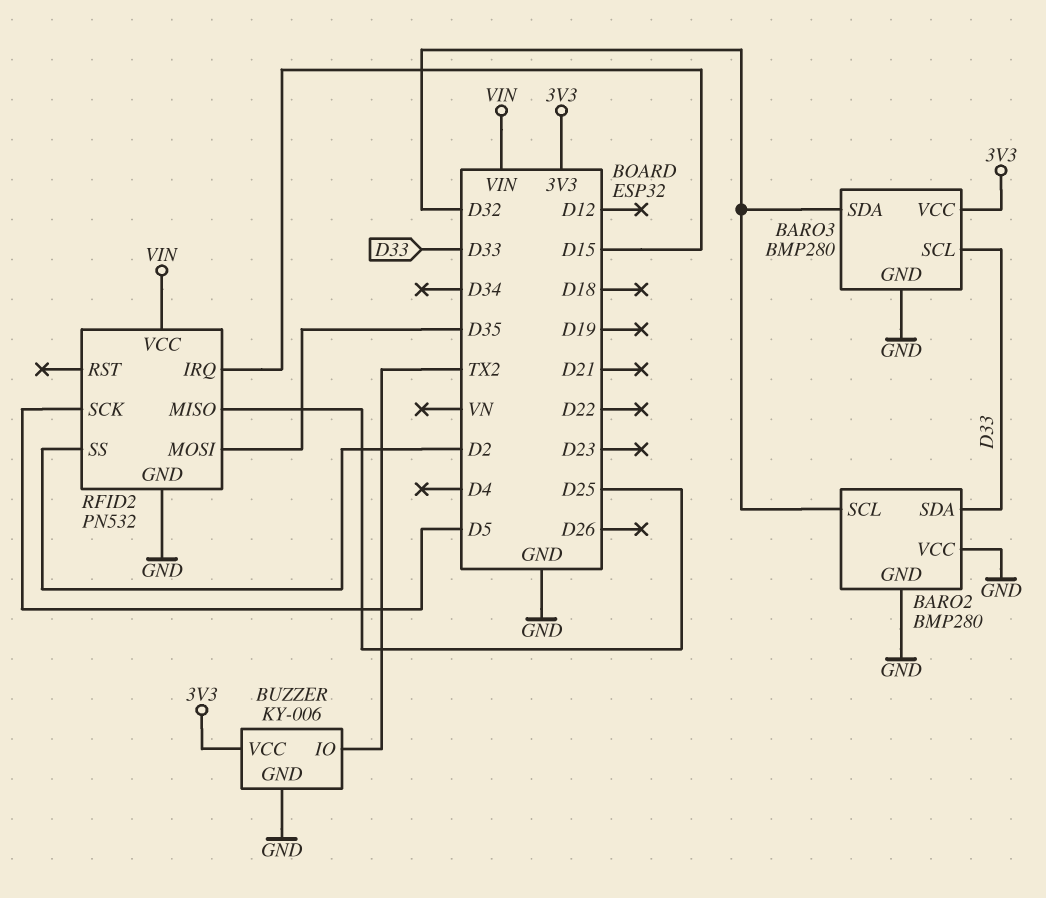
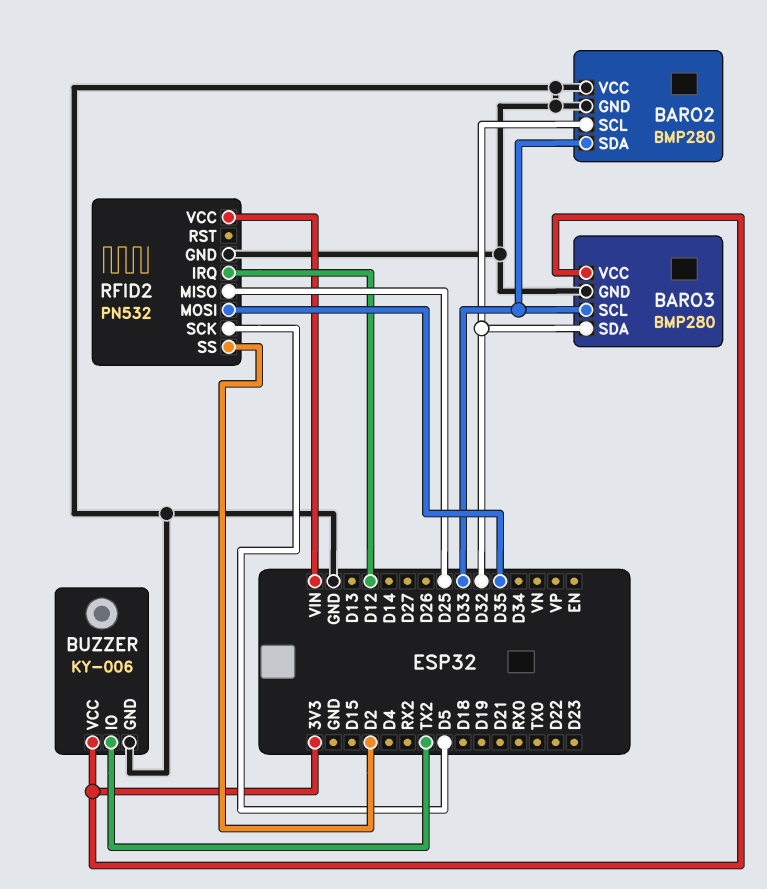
RFID2 pin IRQ: D15 -> D12

